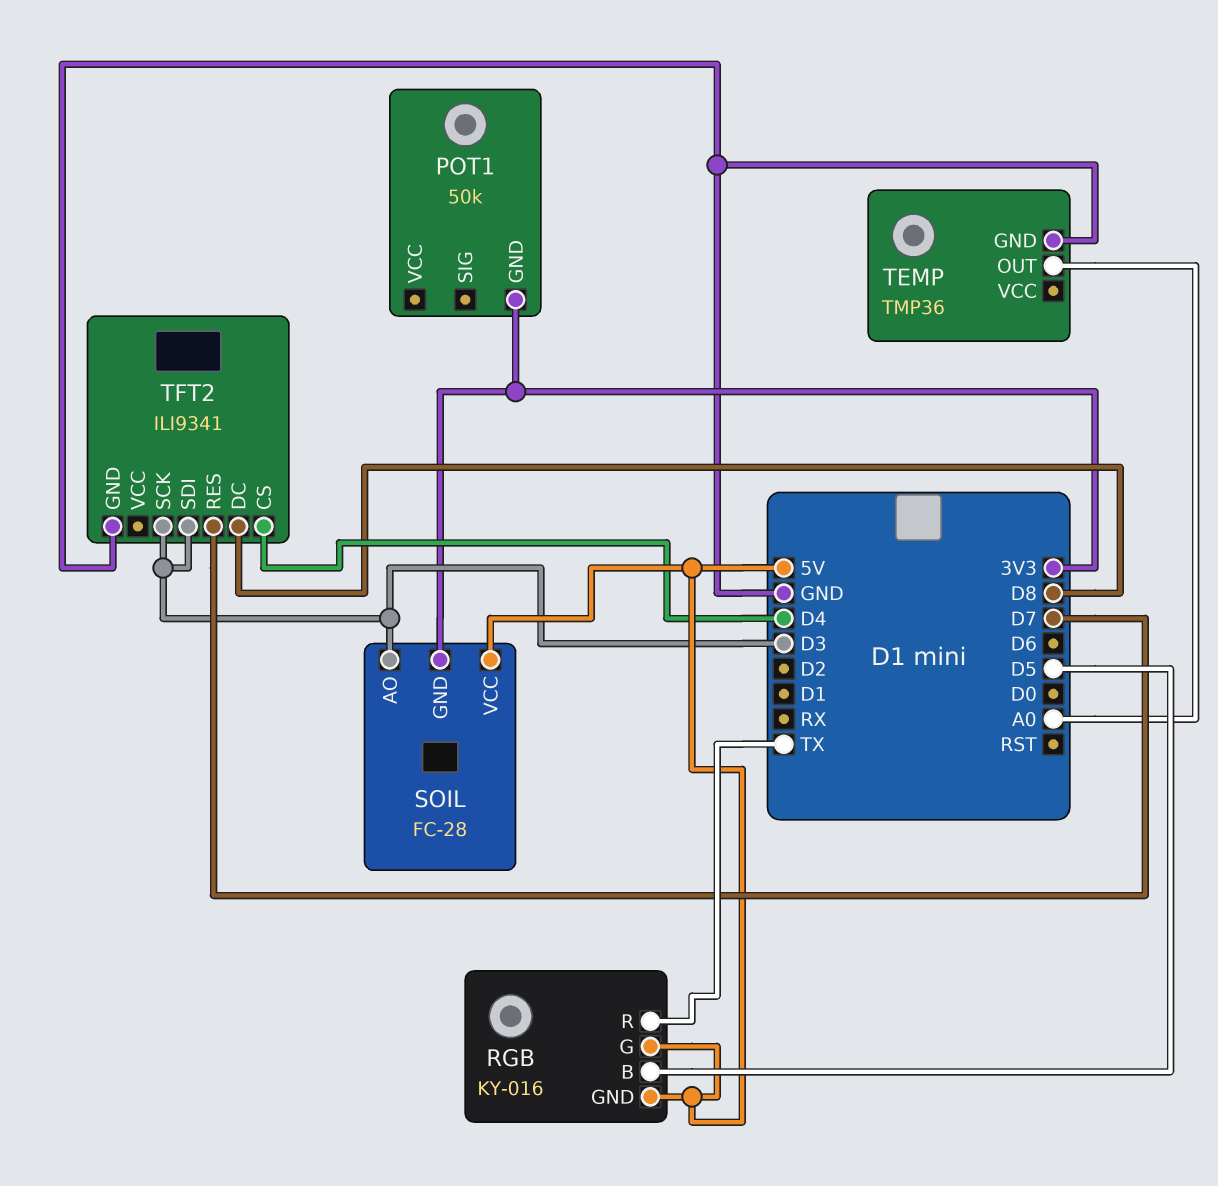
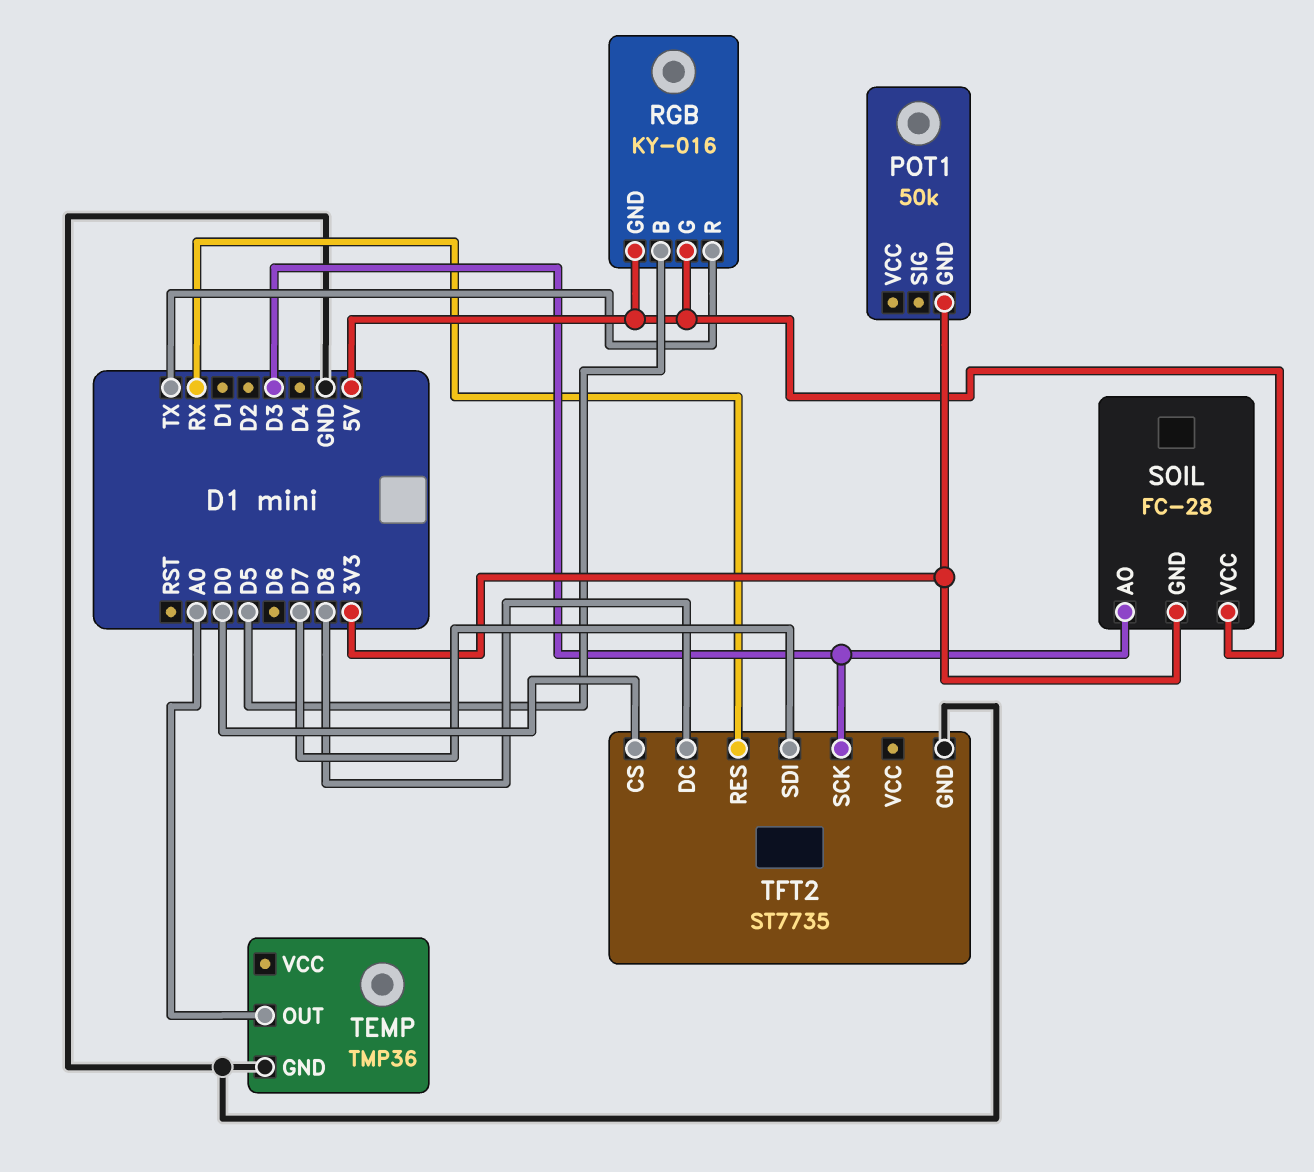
TFT2: ILI9341 -> ST7735
TFT2 pin CS: D4 -> D0
TFT2 pin RES: D7 -> RX
TFT2 pin SDI: D3 -> D7

